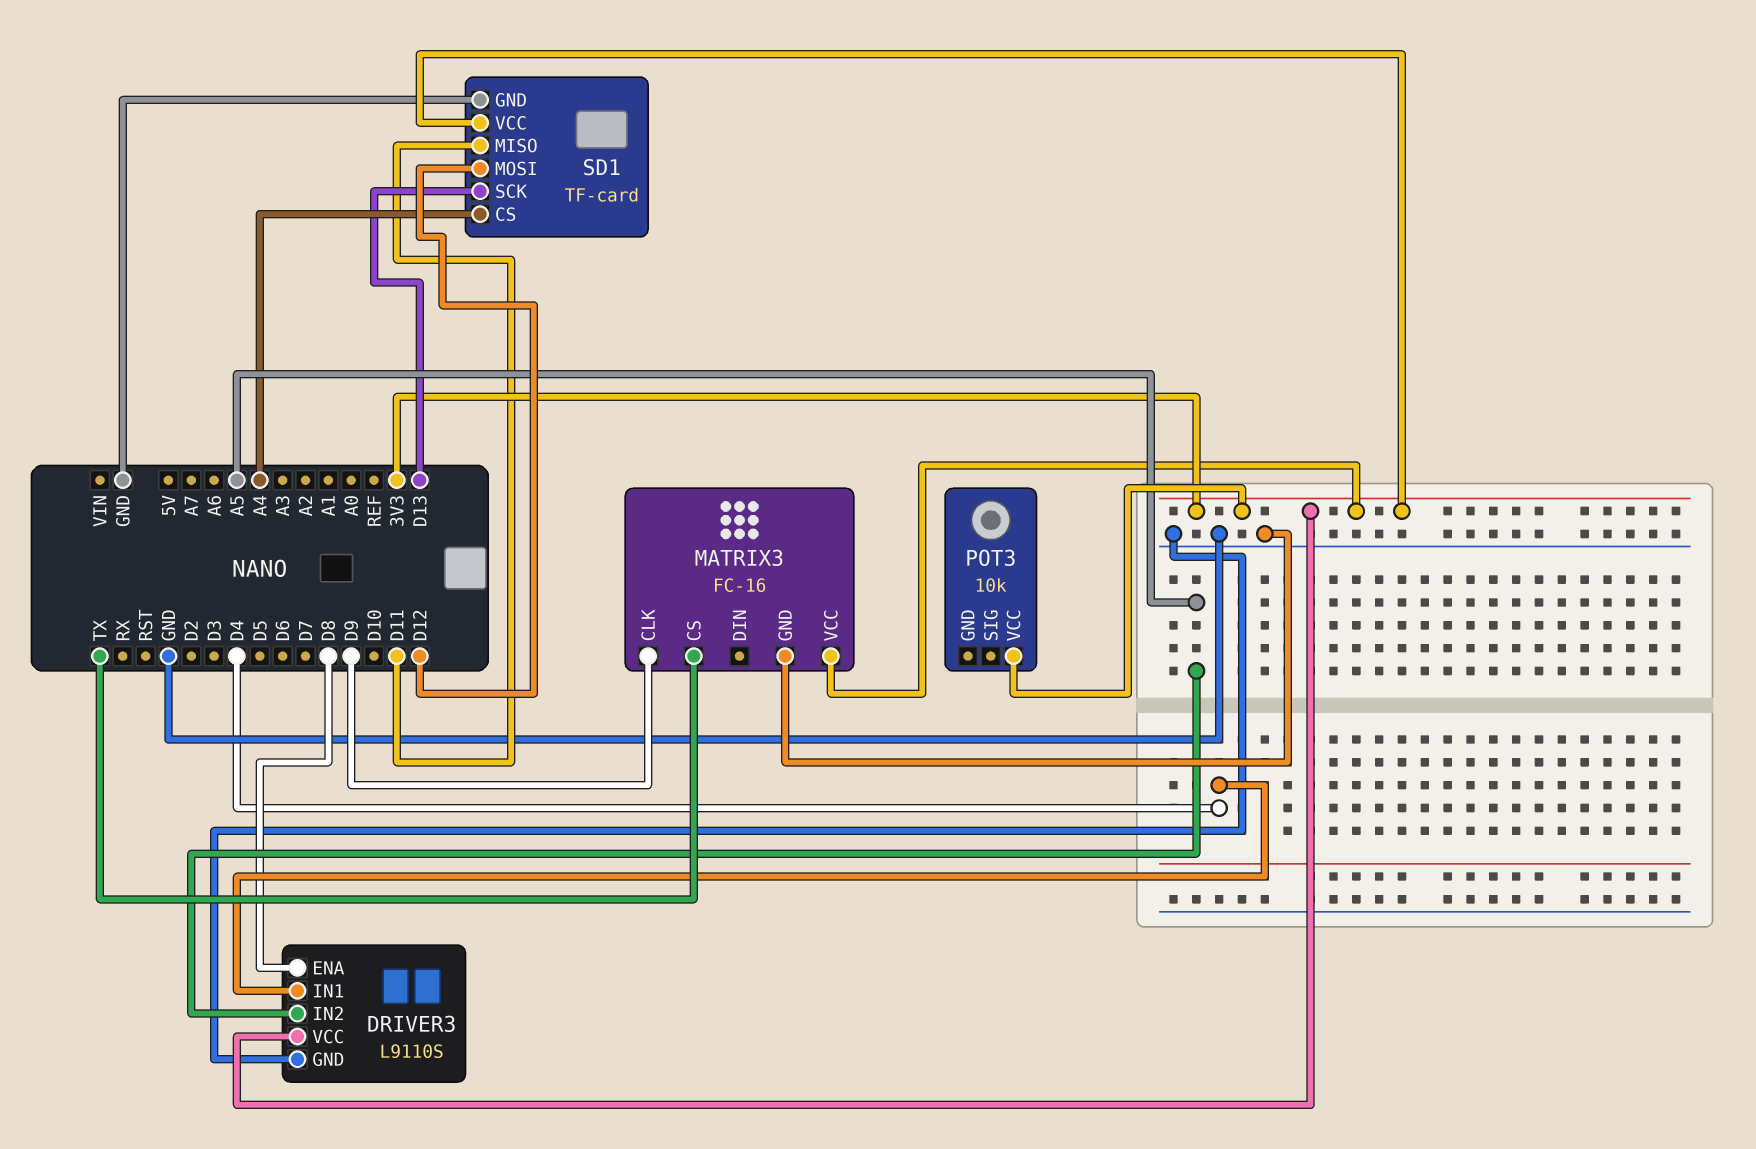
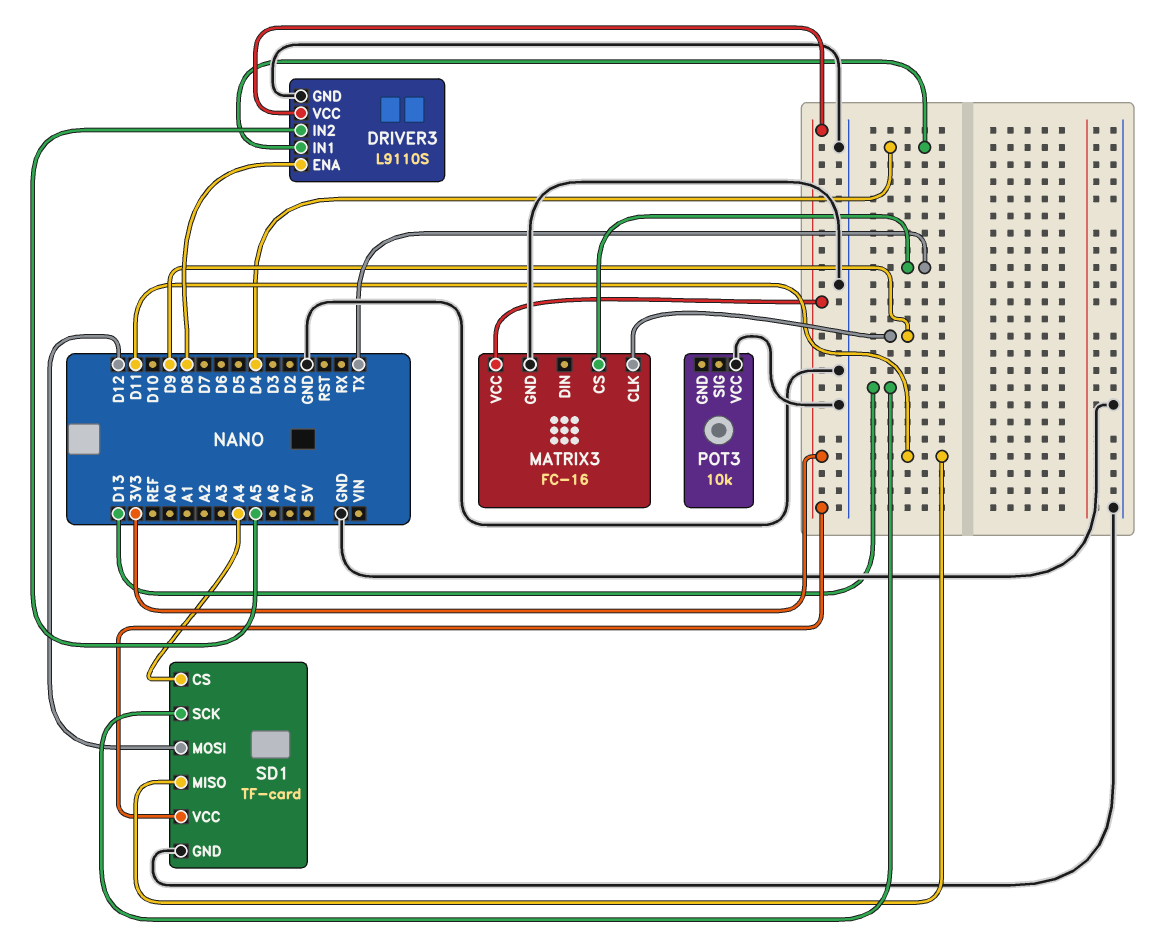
POT3 pin VCC: 3V3 -> GND

